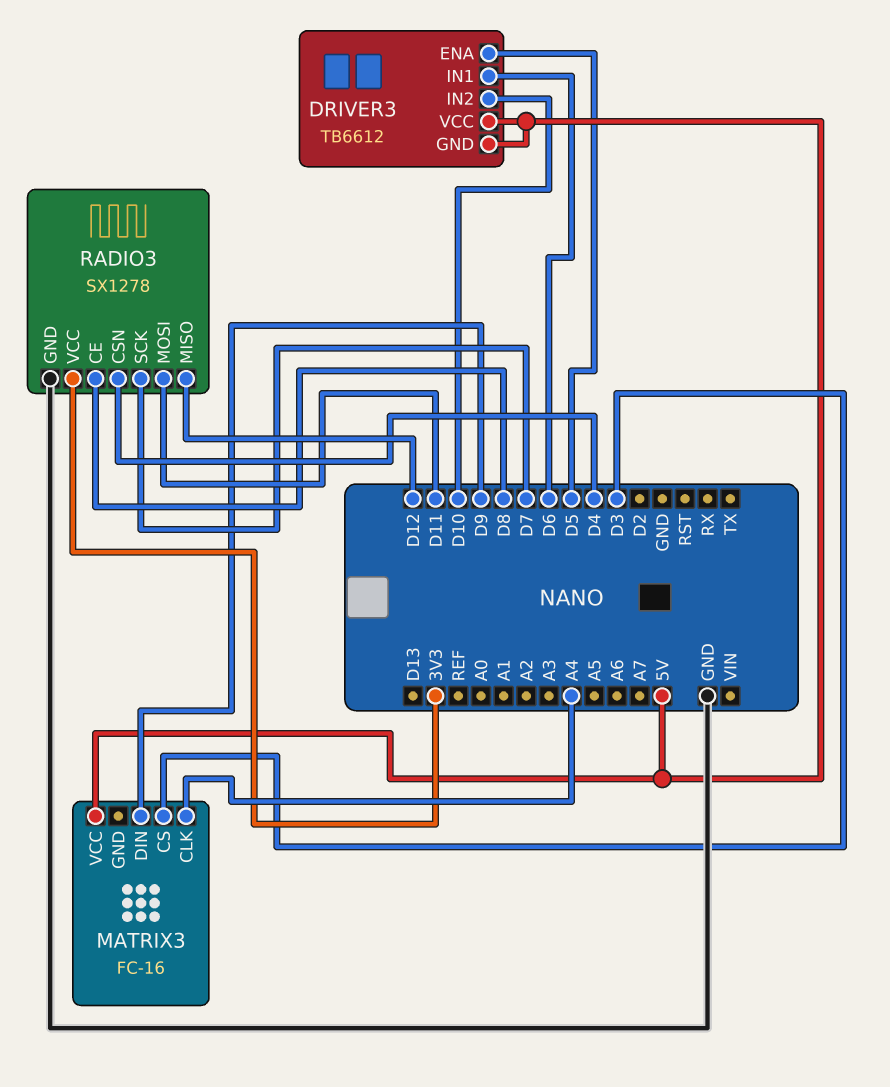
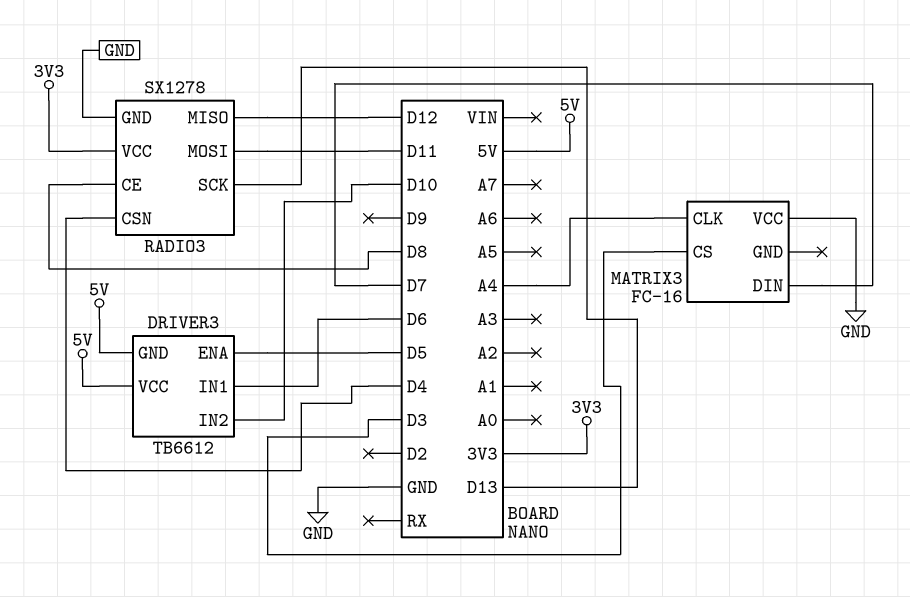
MATRIX3 pin DIN: D9 -> D7
MATRIX3 pin VCC: 5V -> GND
RADIO3 pin SCK: D7 -> D13

